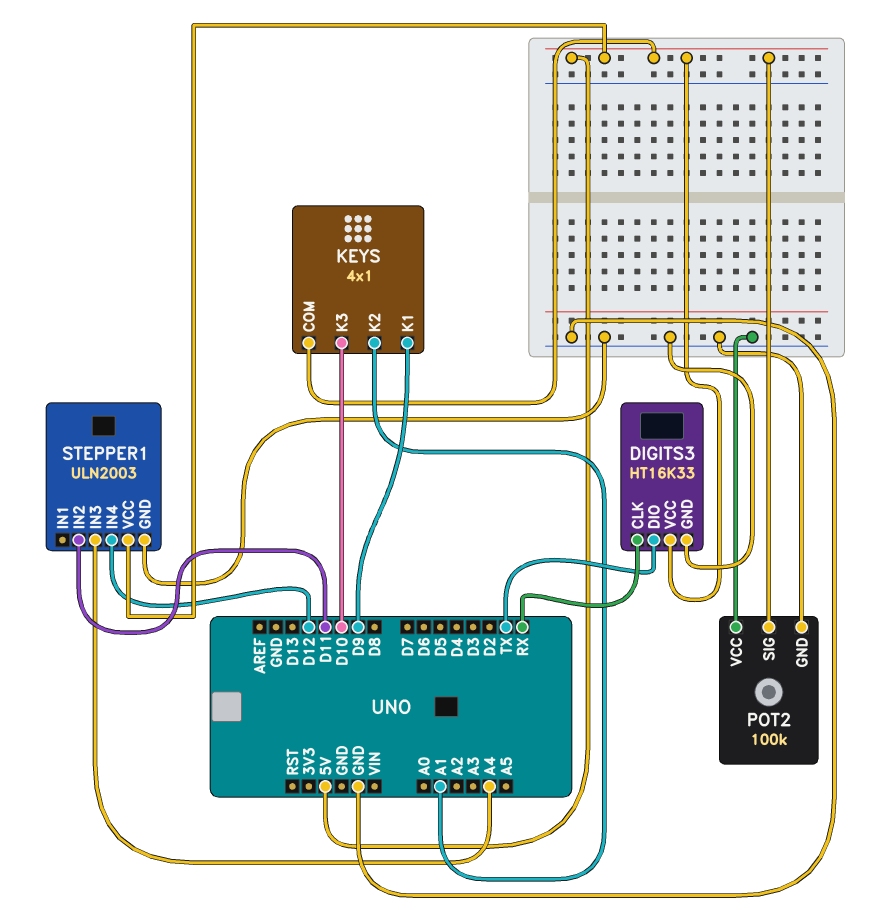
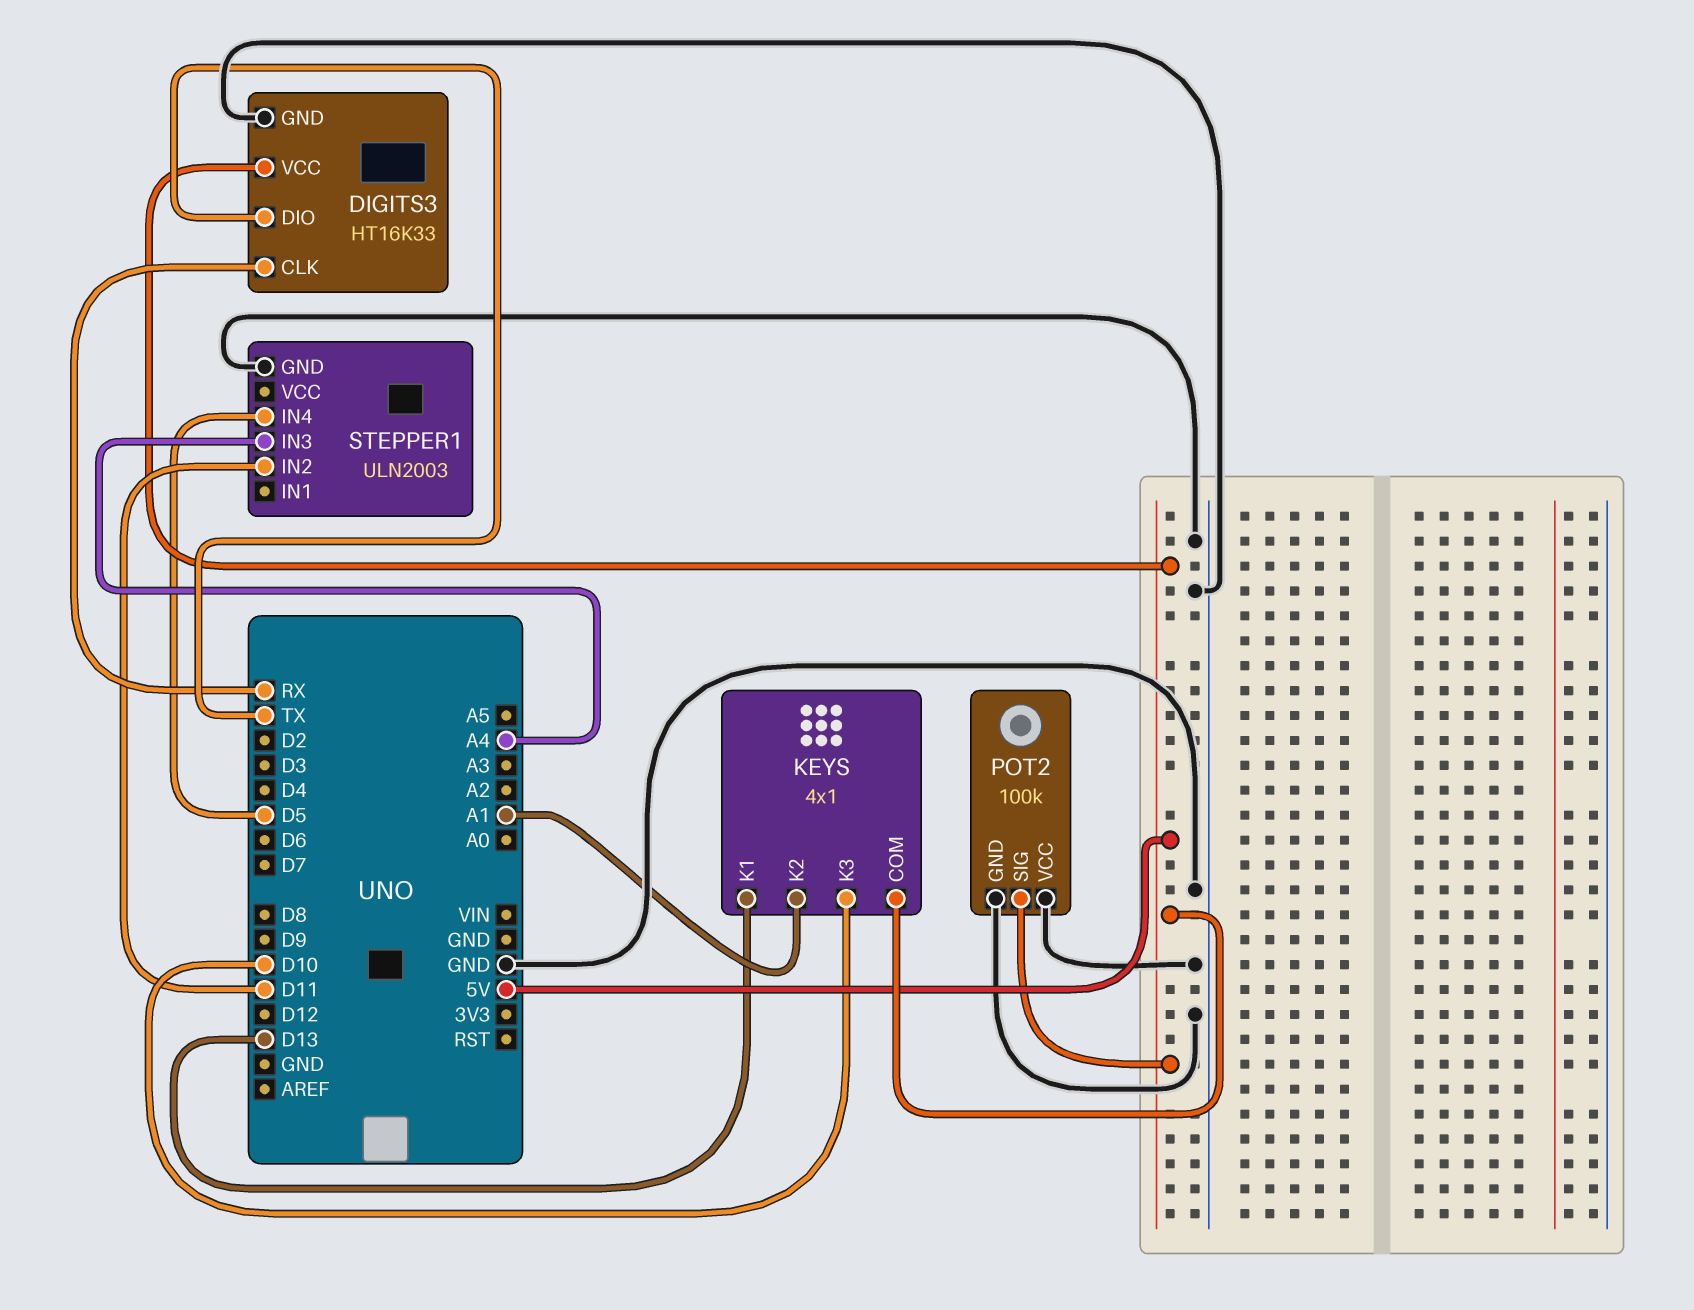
KEYS pin K1: D9 -> D13
STEPPER1 pin IN4: D12 -> D5
STEPPER1 pin VCC: 5V -> none

